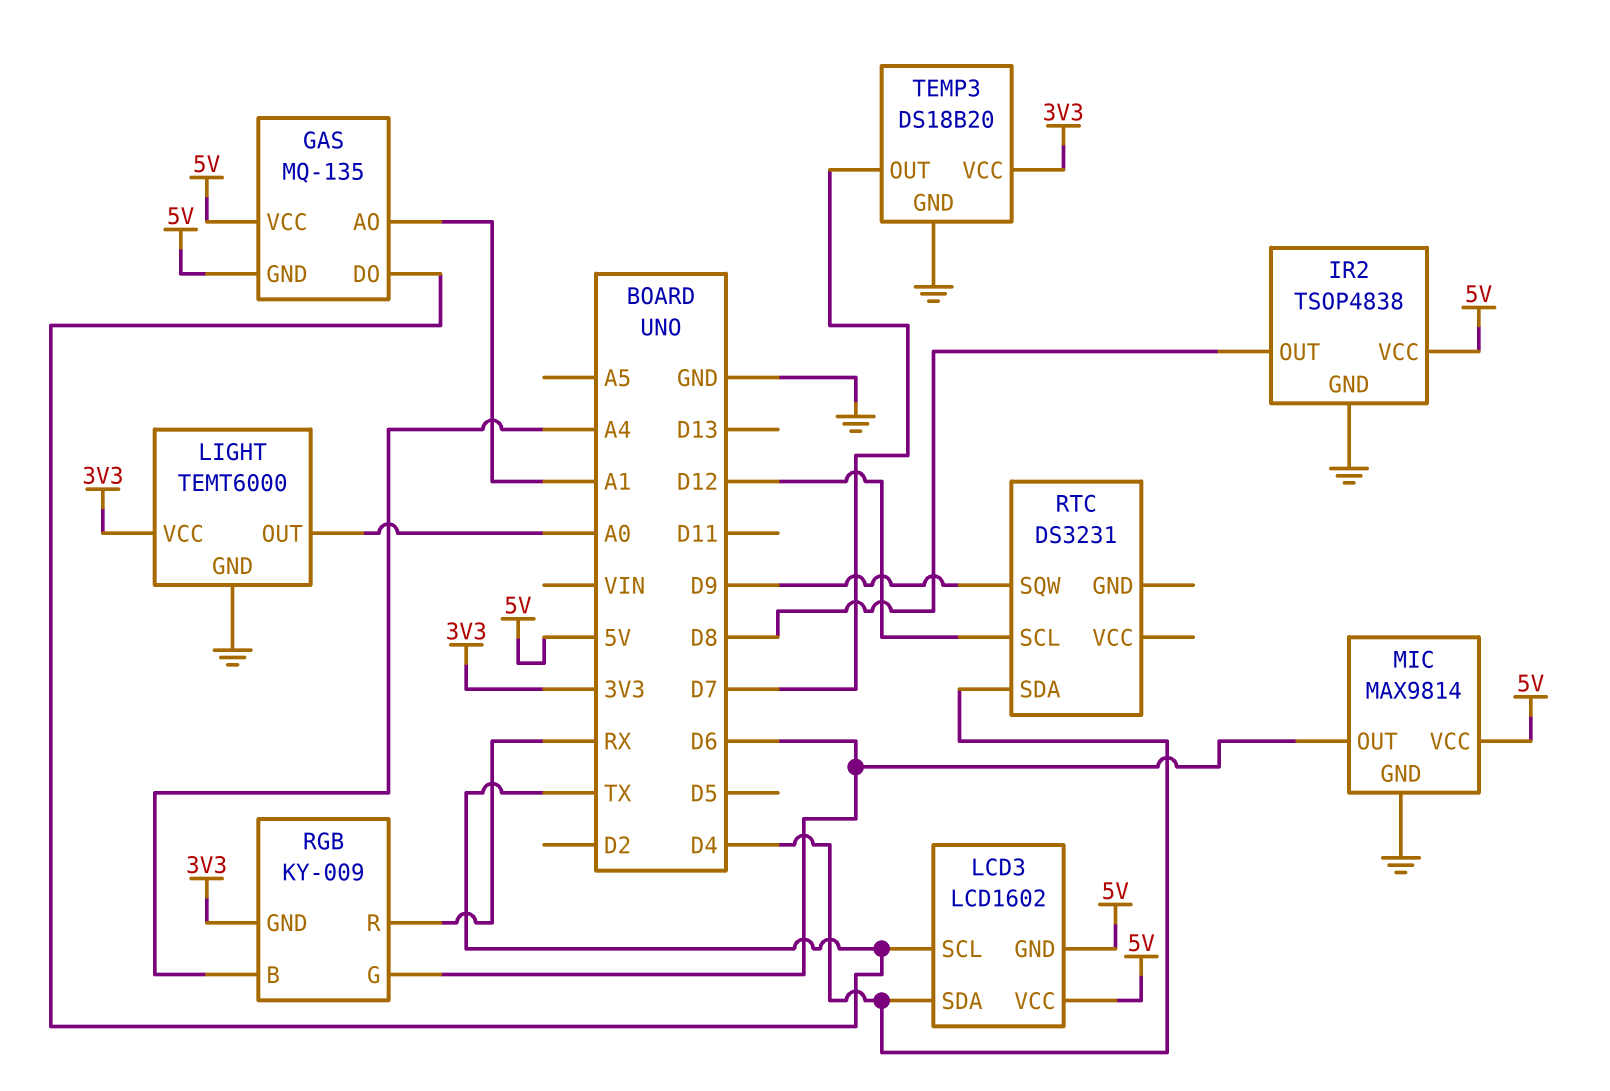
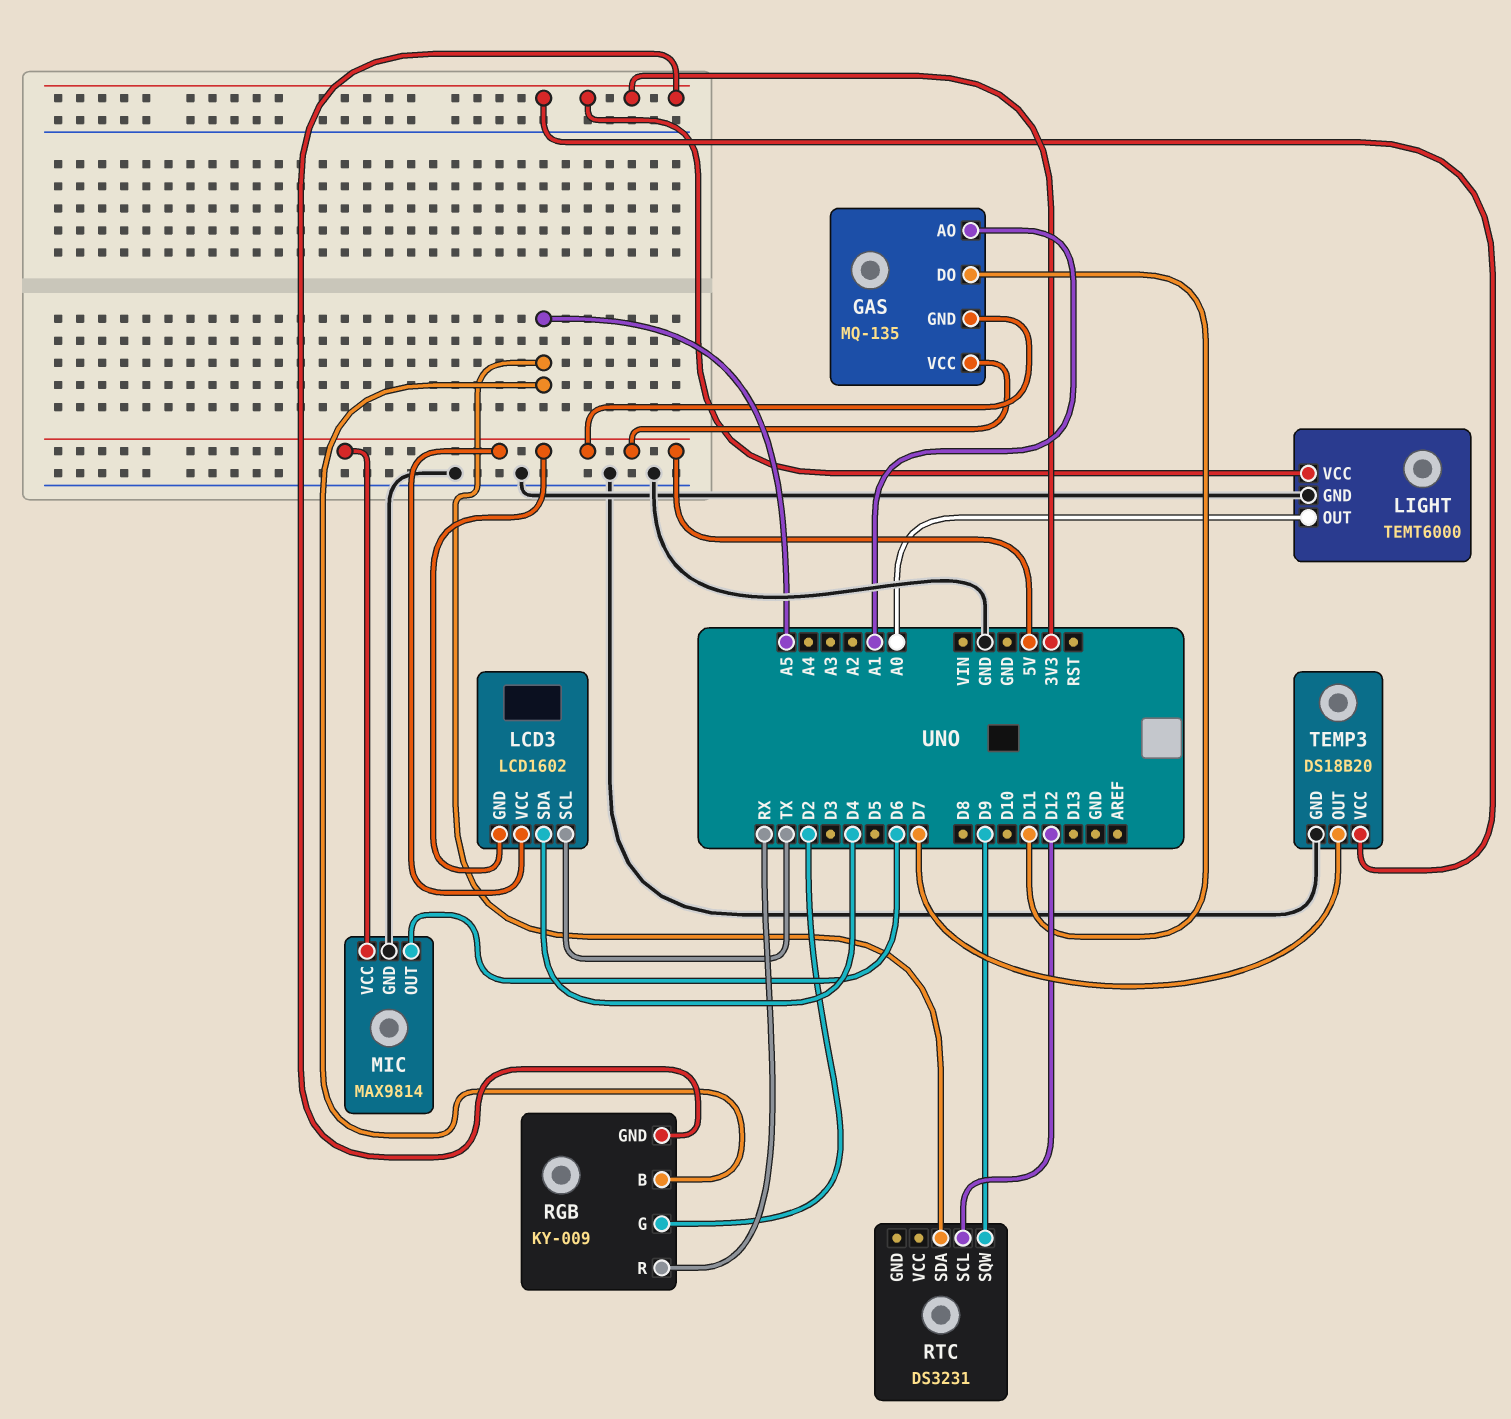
GAS pin DO: TX -> D11
IR2: TSOP4838 -> none
IR2 pin GND: GND -> none
IR2 pin OUT: D8 -> none
IR2 pin VCC: 5V -> none
RGB pin B: A4 -> A5
RGB pin G: D6 -> D2
RTC pin SDA: D4 -> A5

